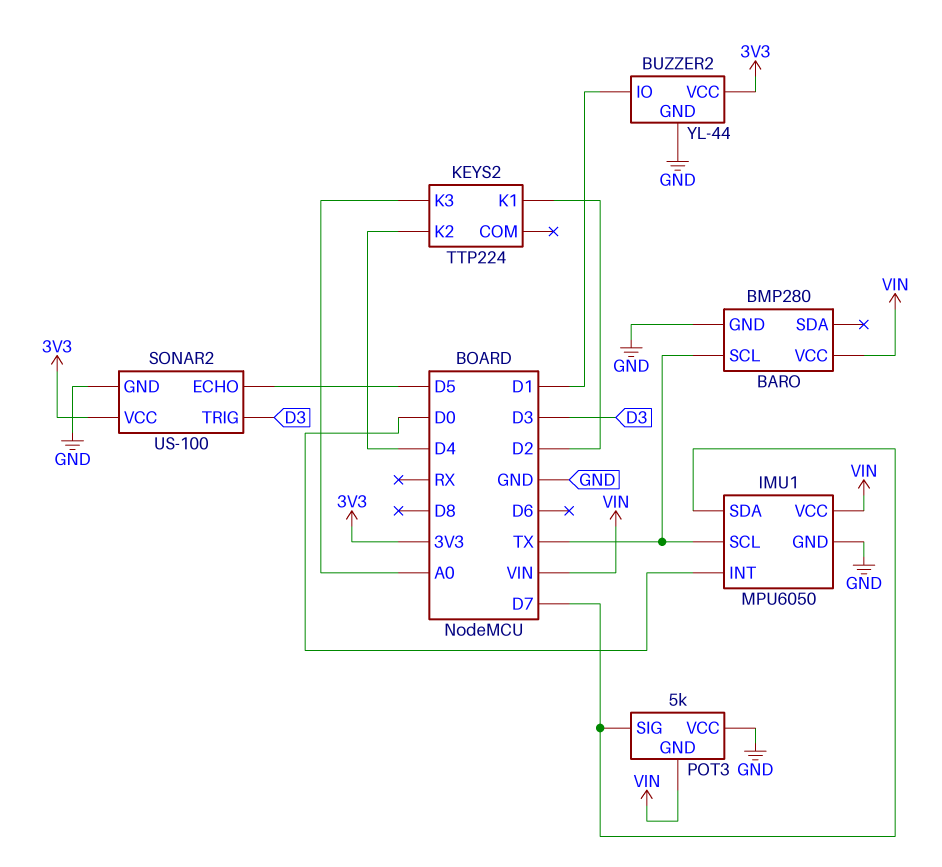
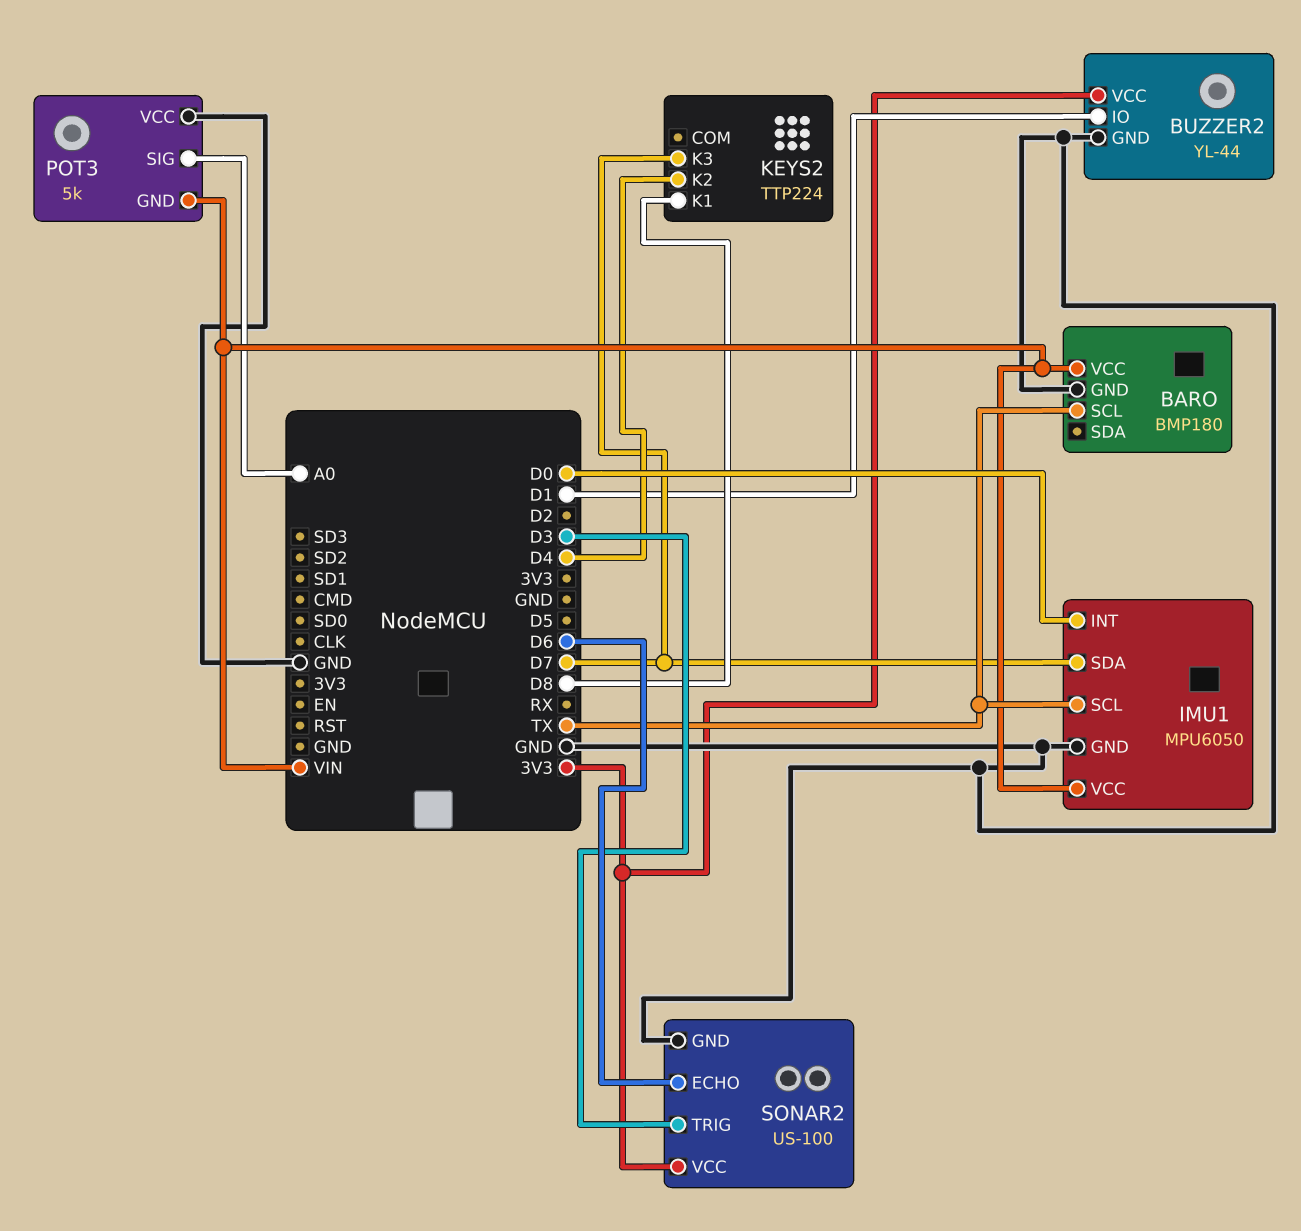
BARO: BMP280 -> BMP180
KEYS2 pin K1: D2 -> D8
KEYS2 pin K3: A0 -> D7
POT3 pin SIG: D7 -> A0
SONAR2 pin ECHO: D5 -> D6

